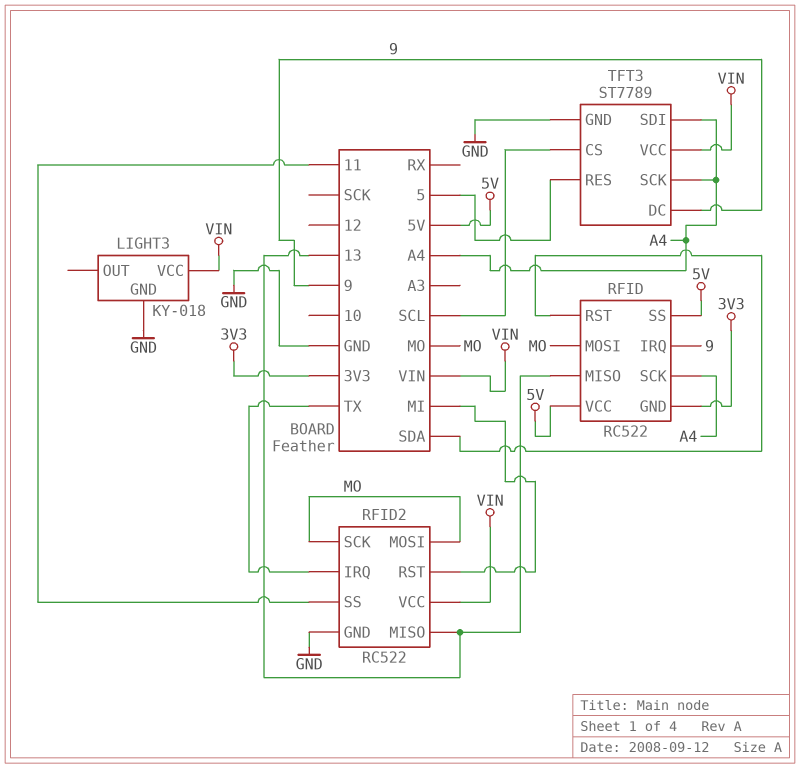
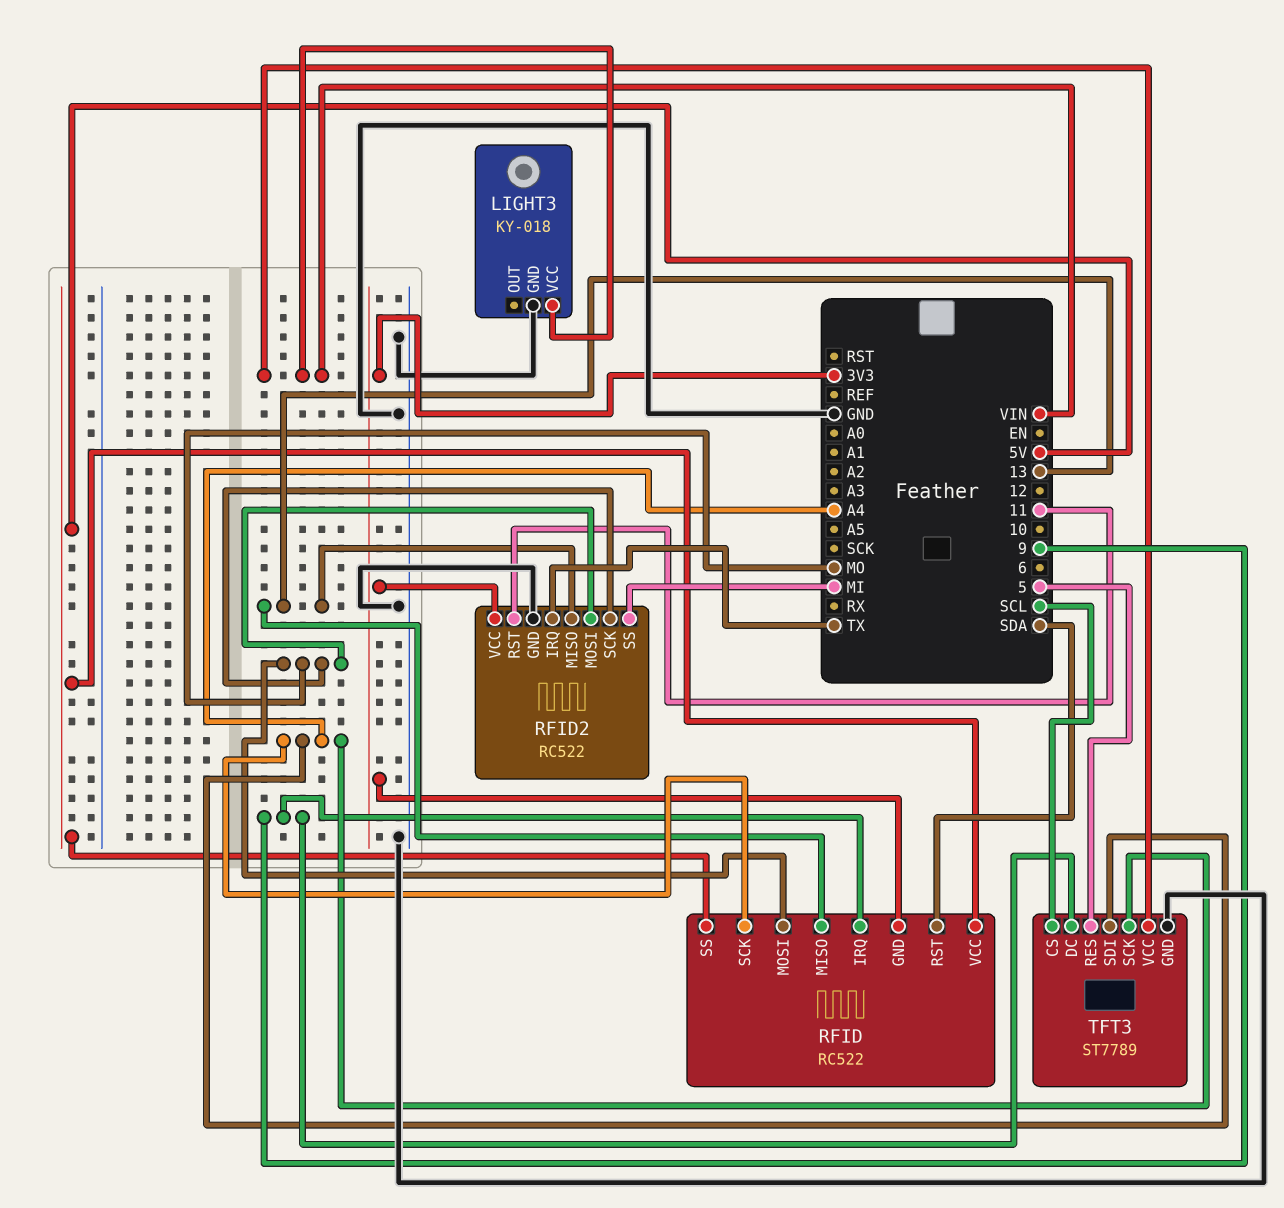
RFID2 pin RST: MI -> 11
RFID2 pin SS: 11 -> MI
RFID2 pin VCC: VIN -> 3V3

